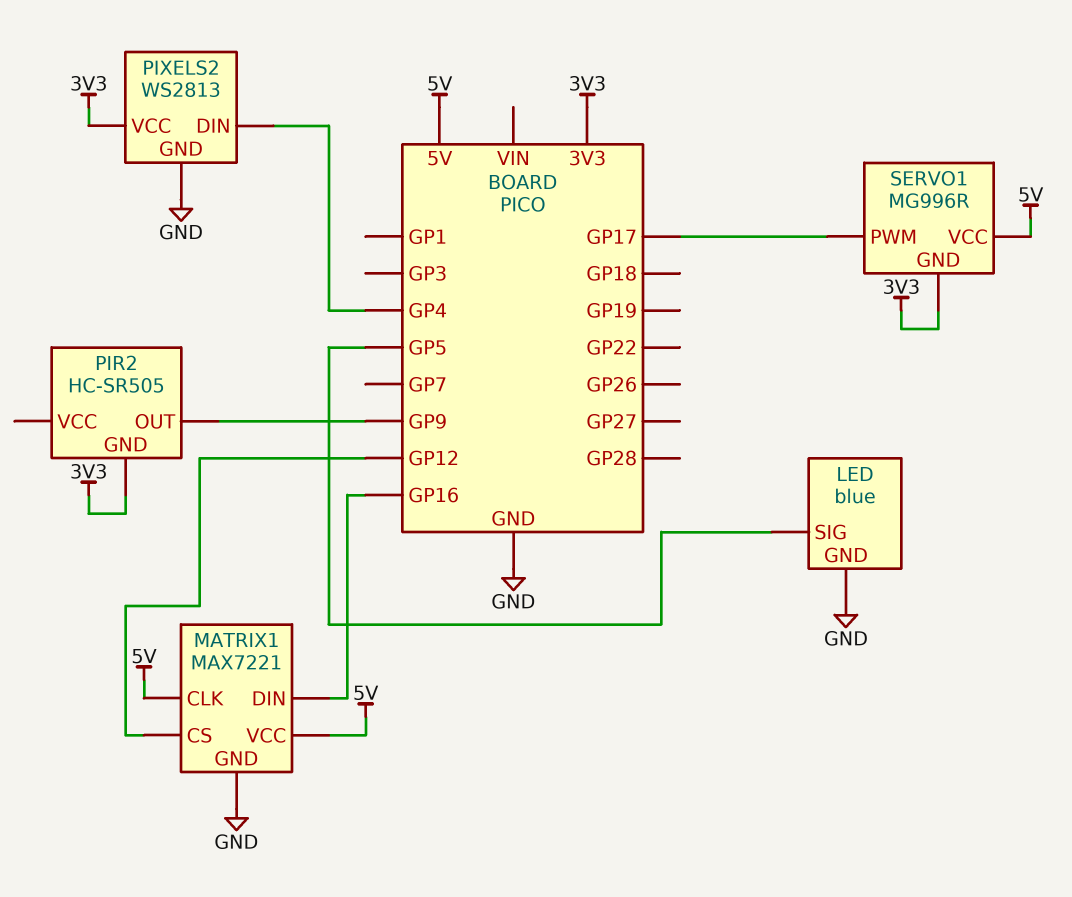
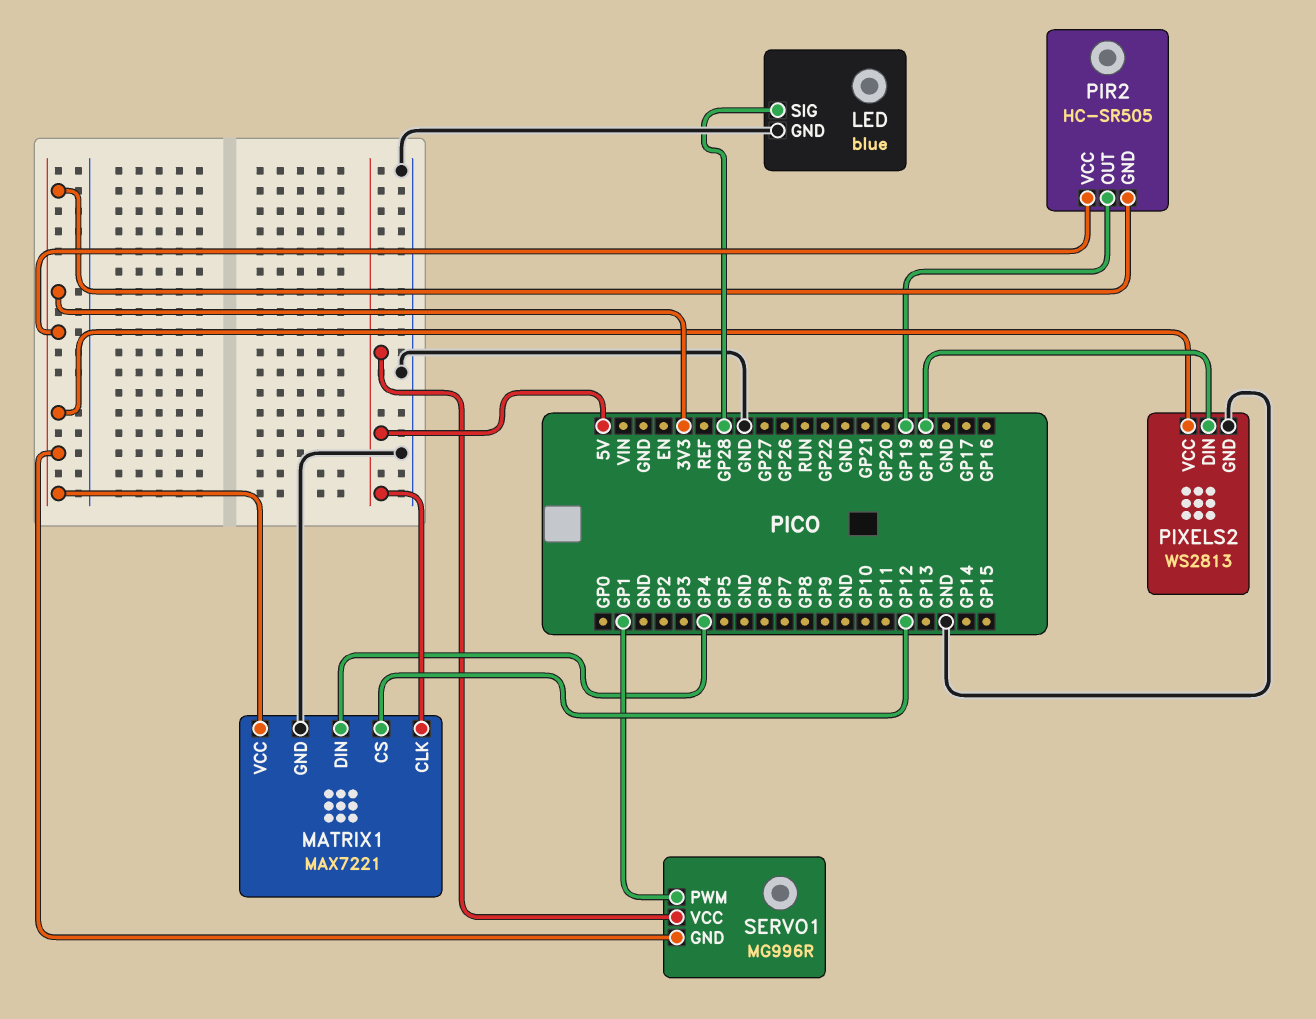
LED pin SIG: GP5 -> GP28
MATRIX1 pin DIN: GP16 -> GP4
MATRIX1 pin VCC: 5V -> 3V3
PIR2 pin OUT: GP9 -> GP19
PIR2 pin VCC: none -> 3V3
PIXELS2 pin DIN: GP4 -> GP18
SERVO1 pin PWM: GP17 -> GP1

